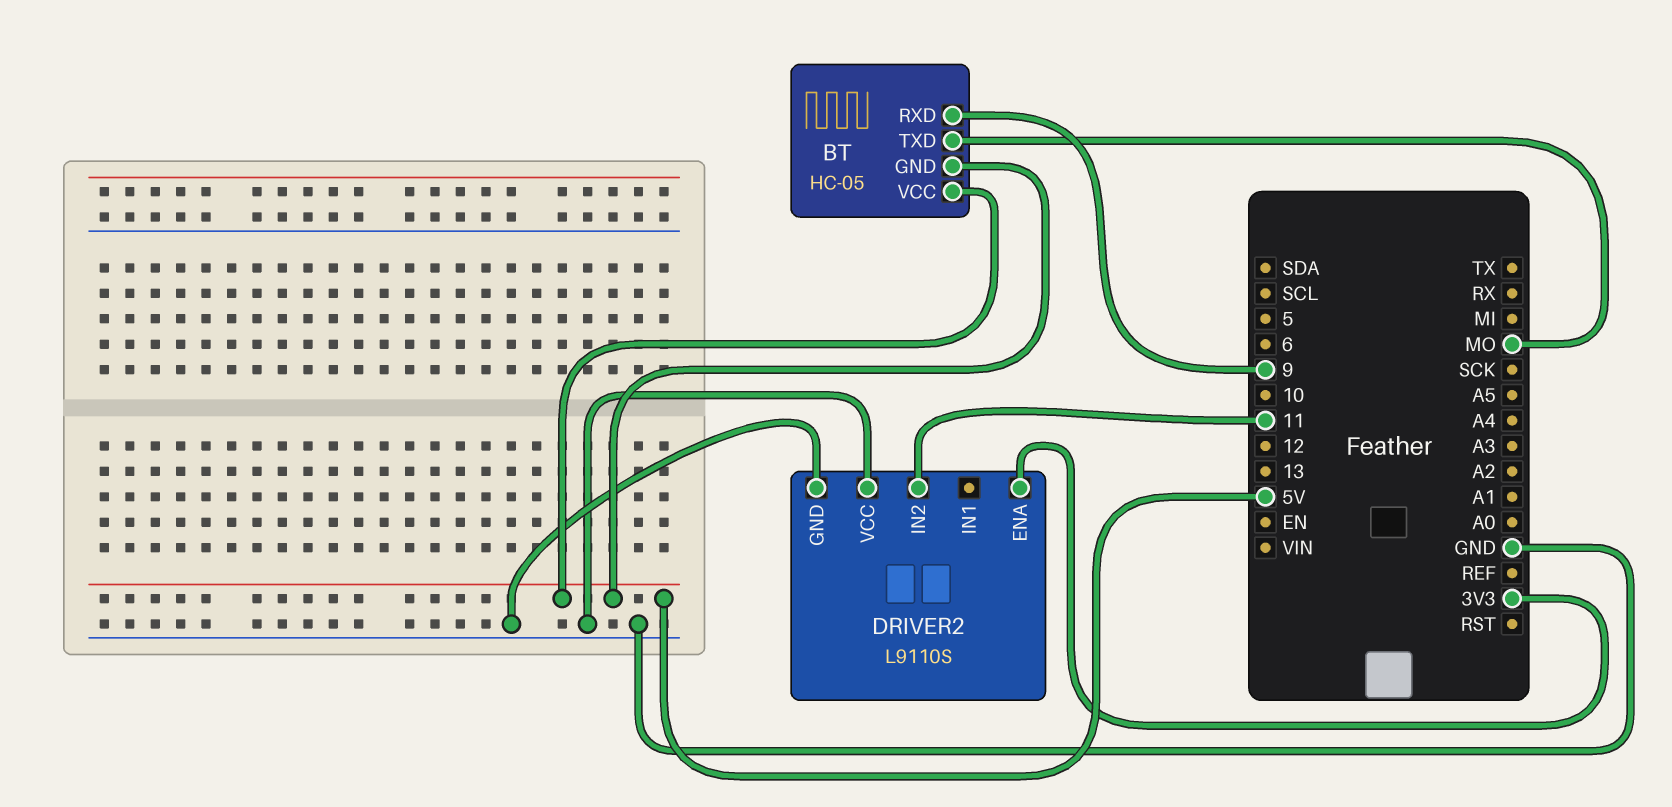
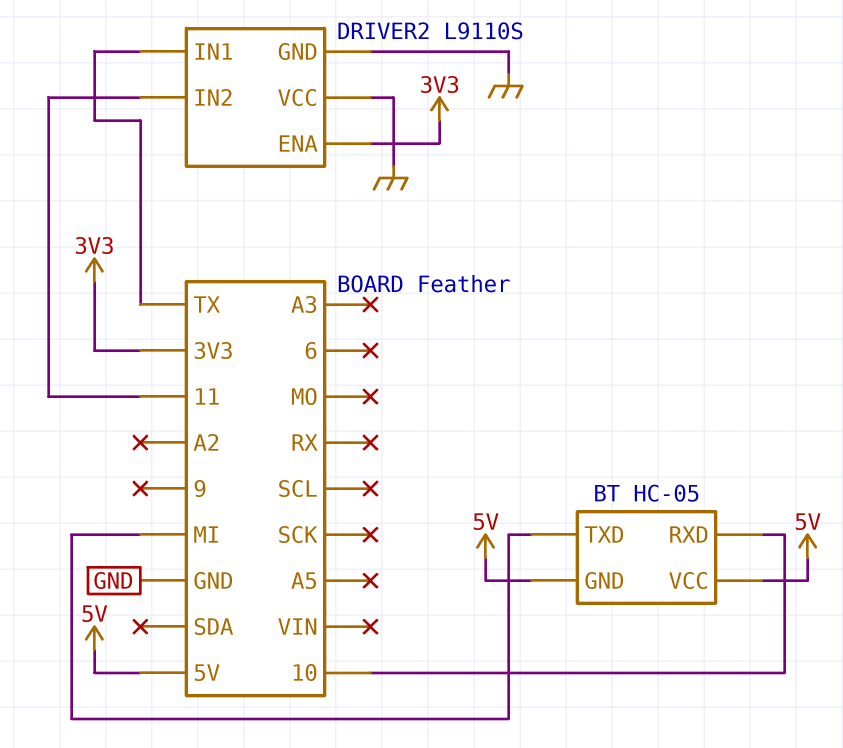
BT pin RXD: 9 -> 10
BT pin TXD: MO -> MI
DRIVER2 pin IN1: none -> TX

